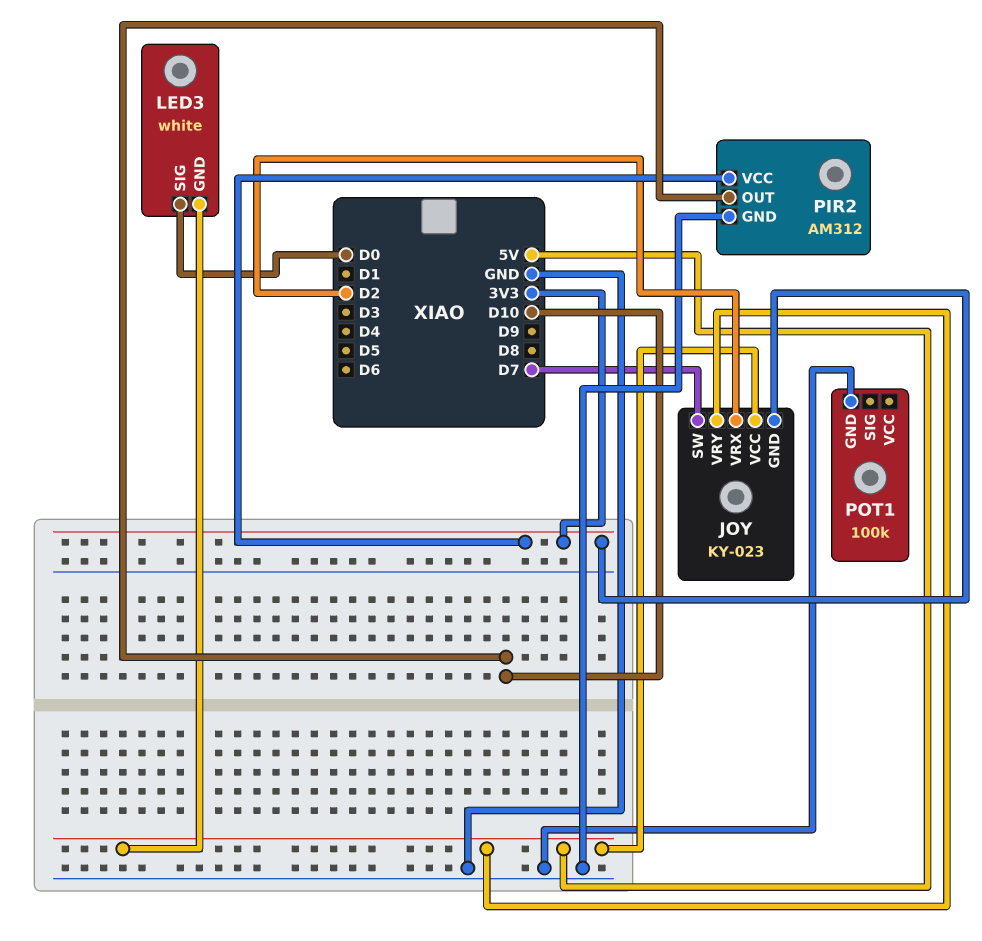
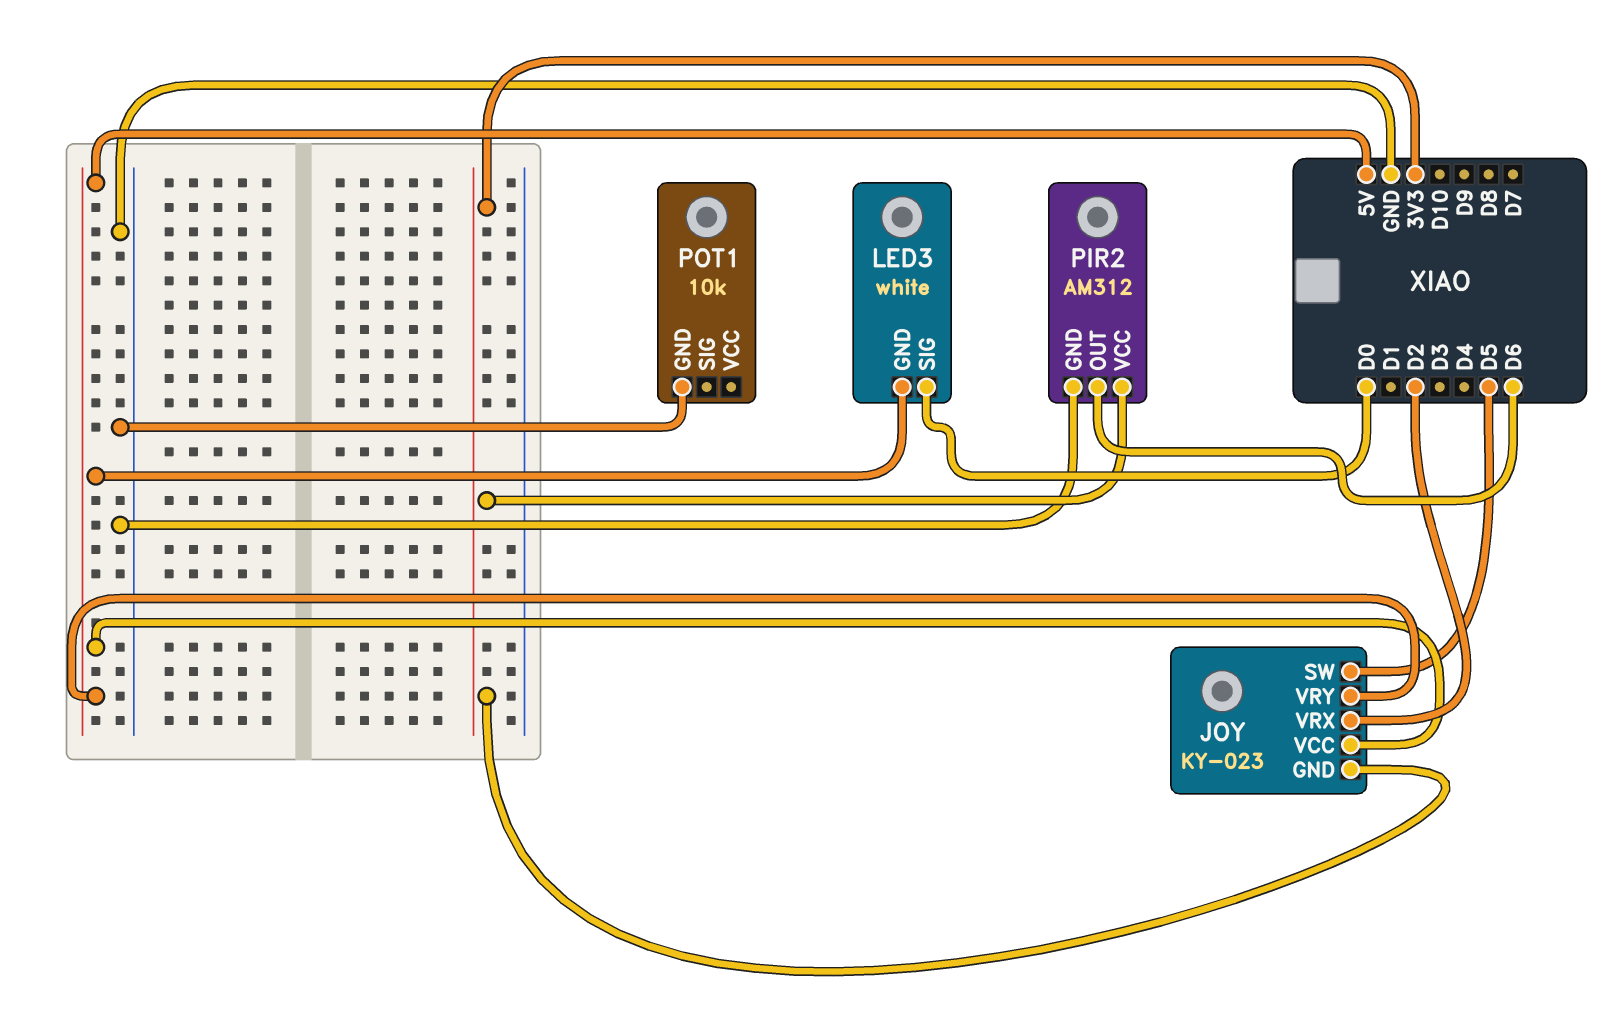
JOY pin SW: D7 -> D5
PIR2 pin OUT: D10 -> D6
POT1: 100k -> 10k

